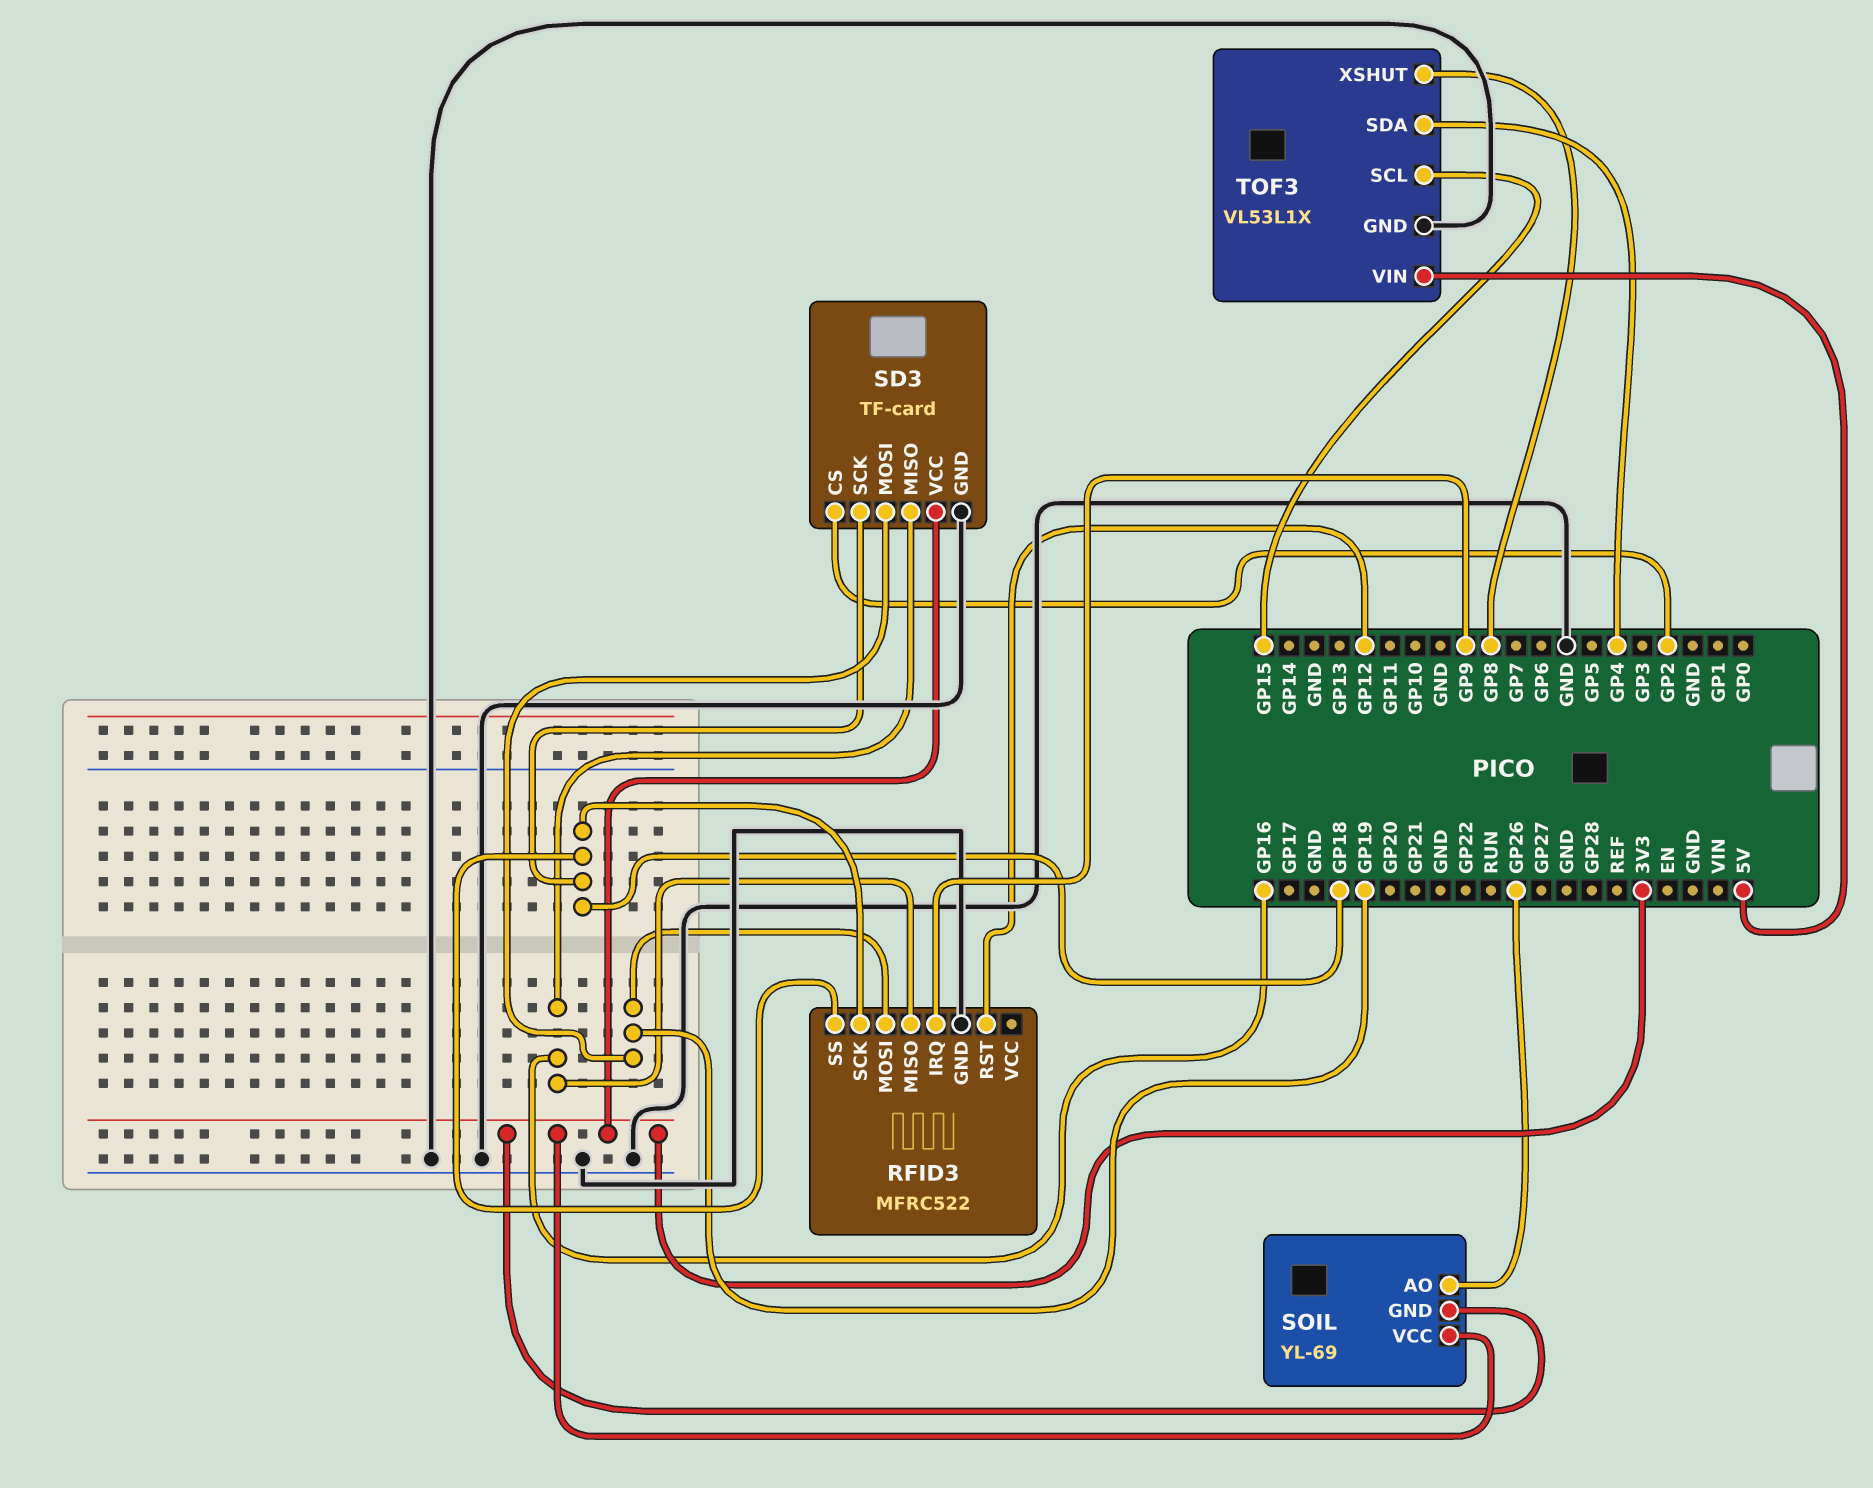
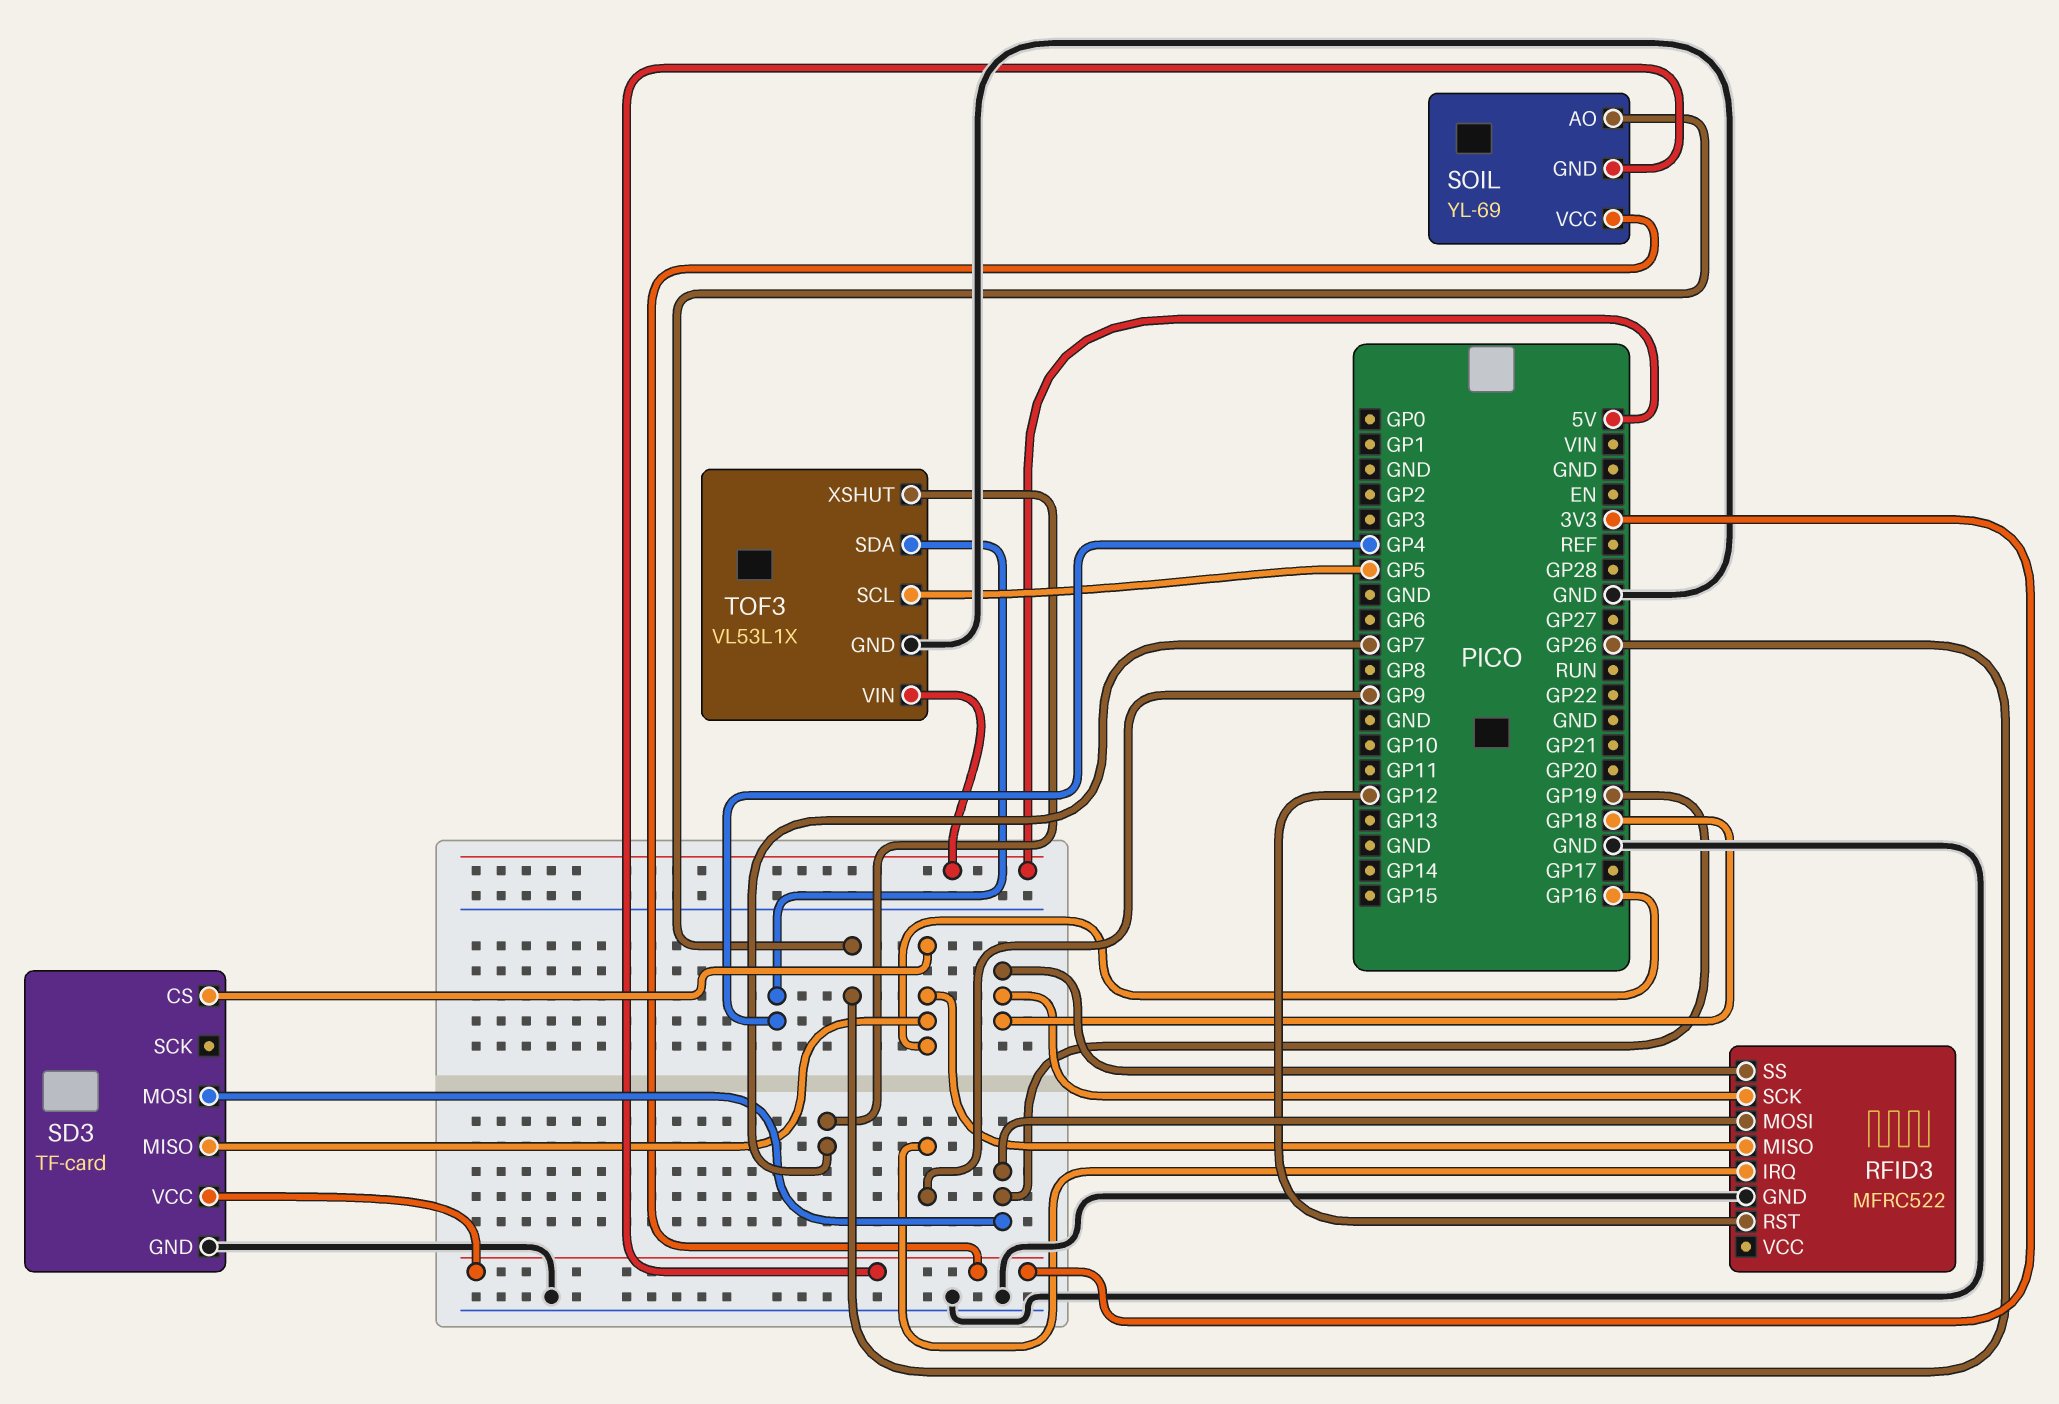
SD3 pin CS: GP2 -> GP16
SD3 pin SCK: GP18 -> none
TOF3 pin SCL: GP15 -> GP5
TOF3 pin XSHUT: GP8 -> GP7

